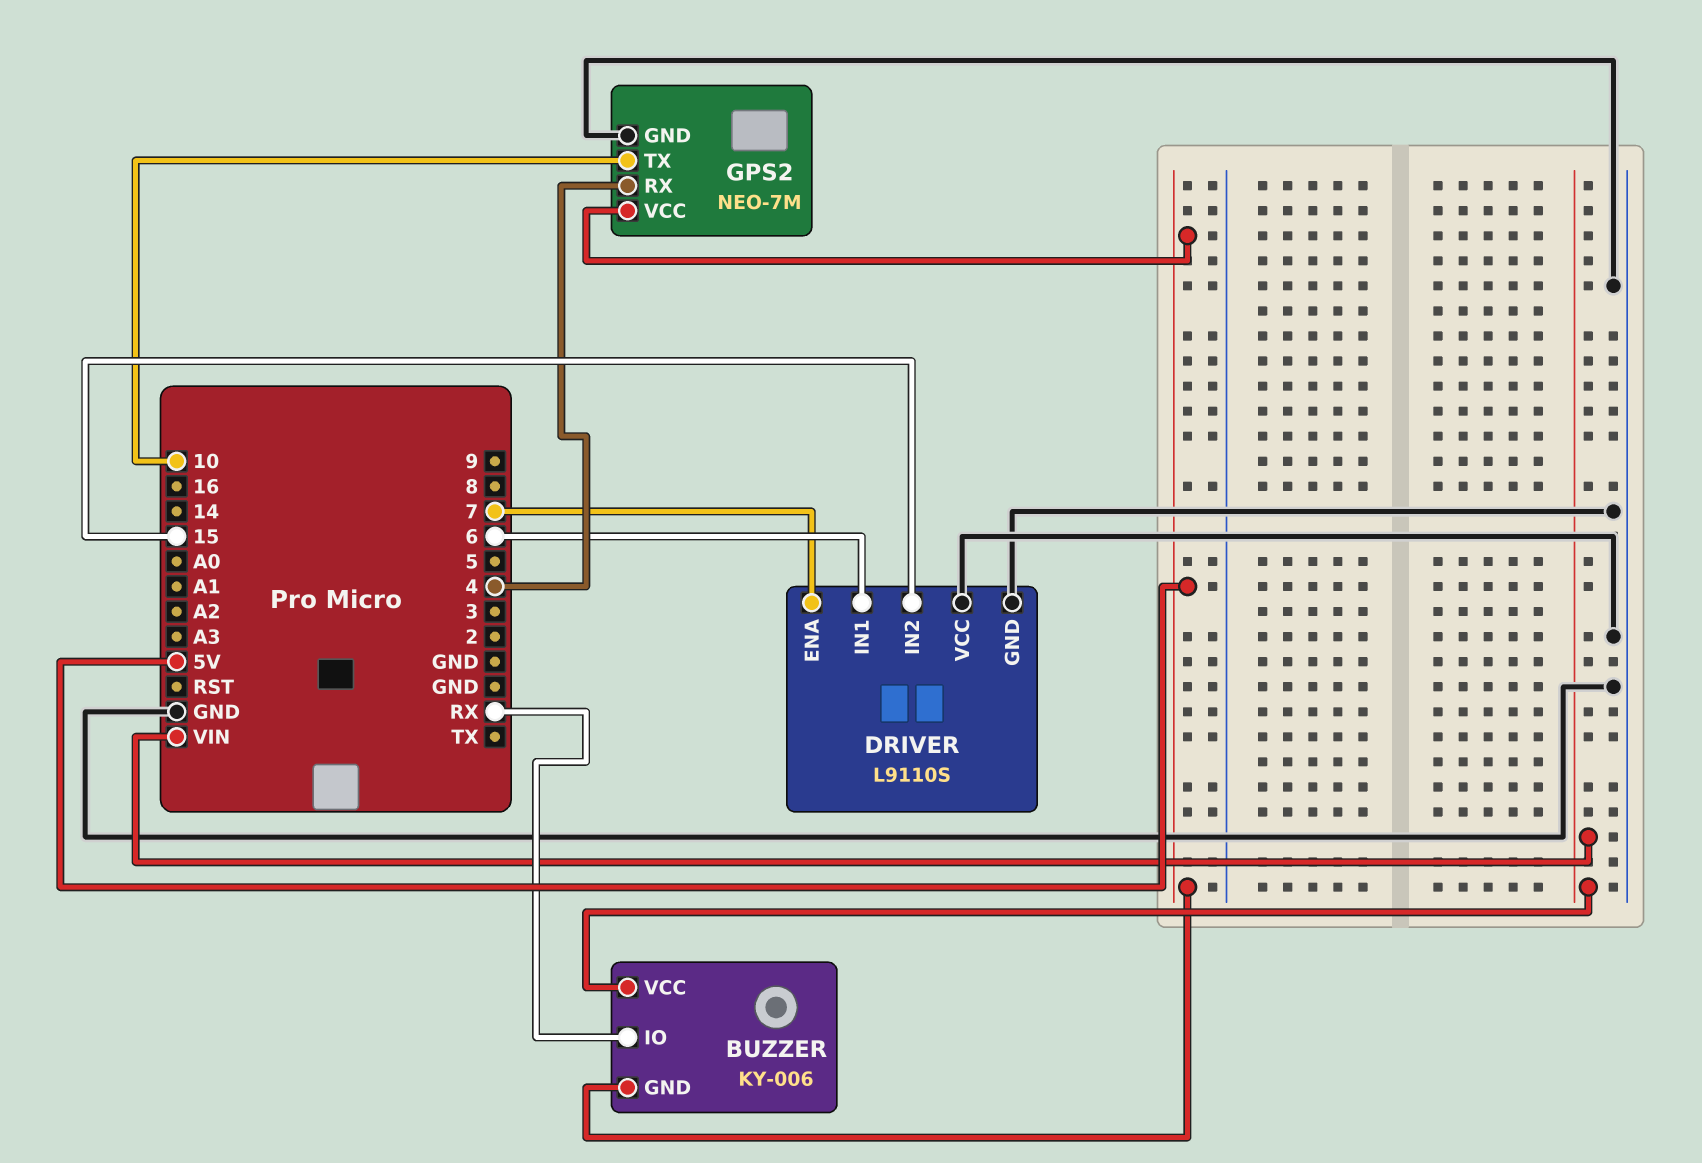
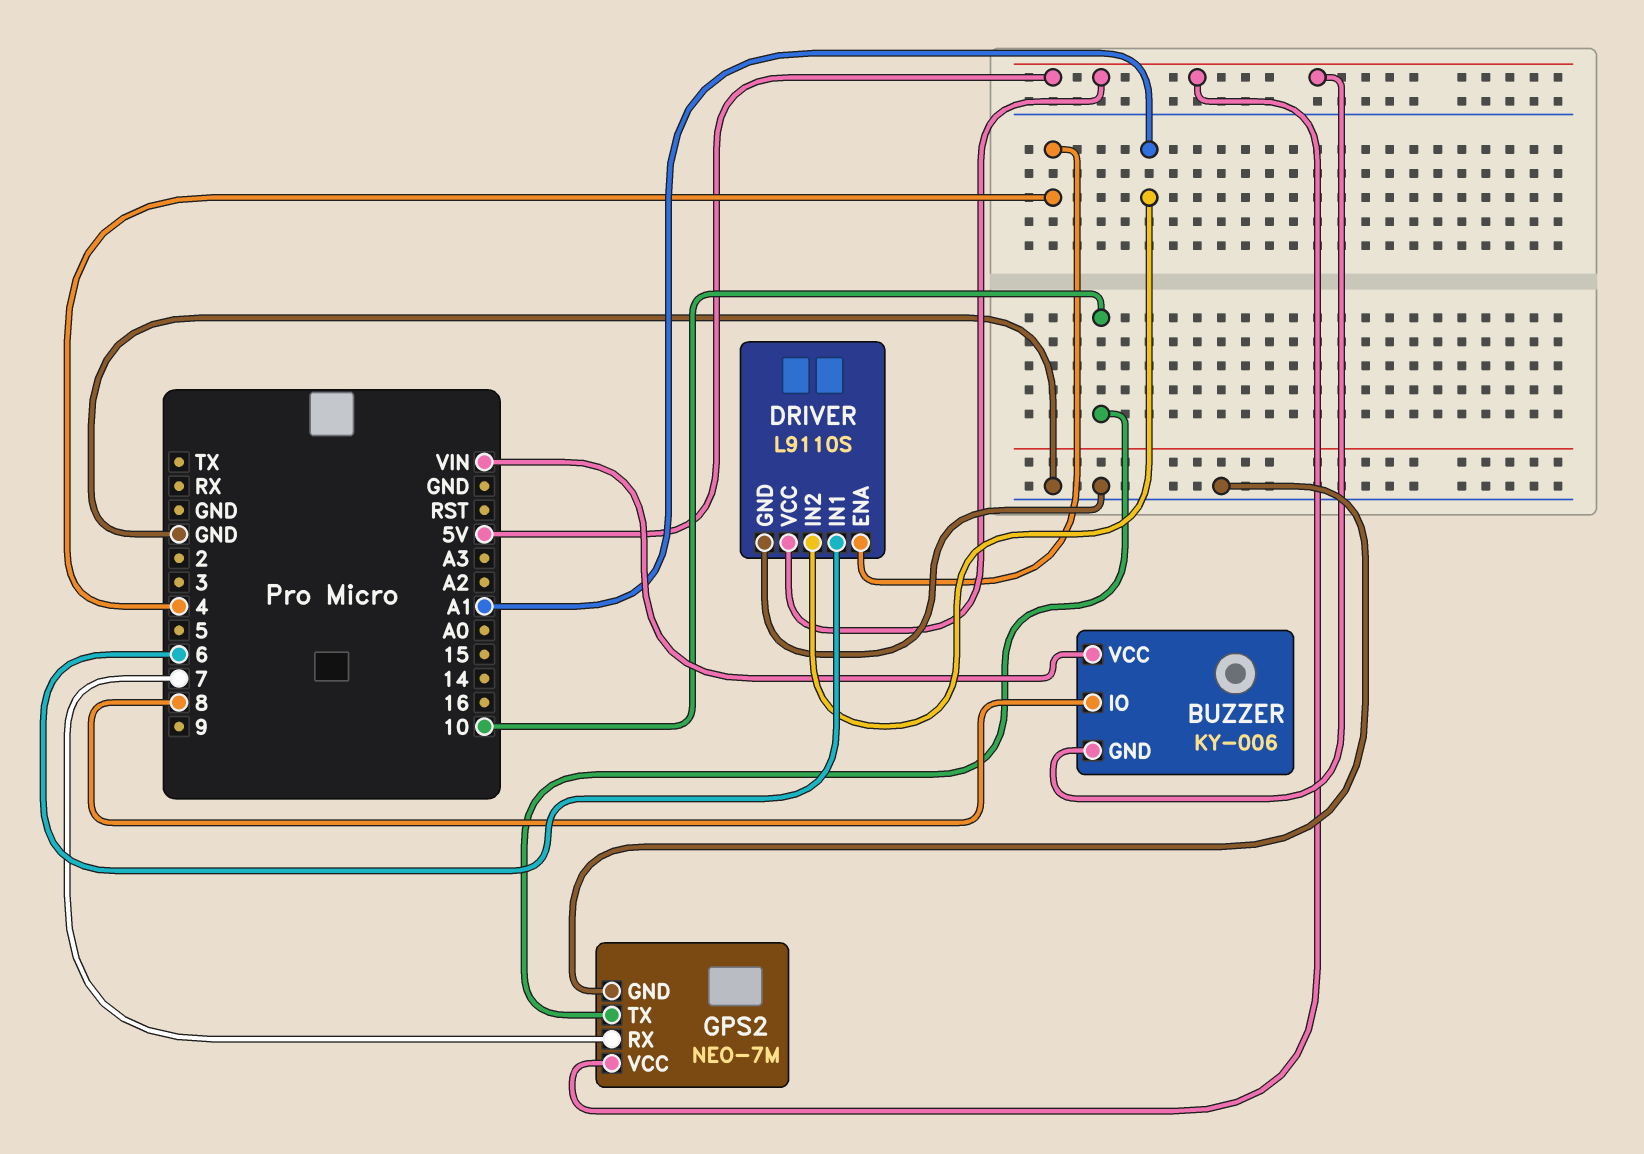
BUZZER pin IO: RX -> 8
DRIVER pin ENA: 7 -> 4
DRIVER pin IN2: 15 -> A1
DRIVER pin VCC: GND -> 5V
GPS2 pin RX: 4 -> 7

